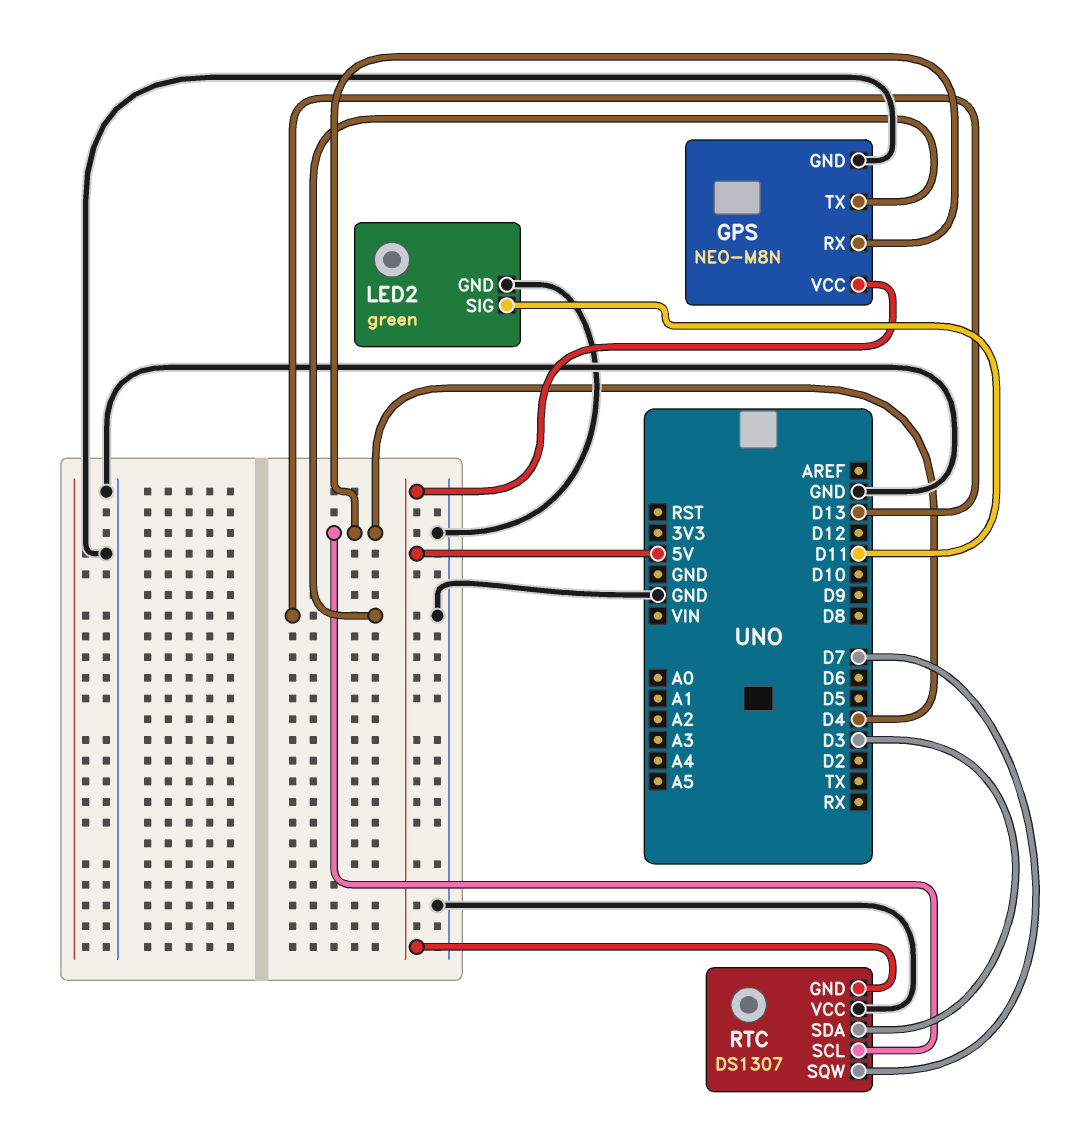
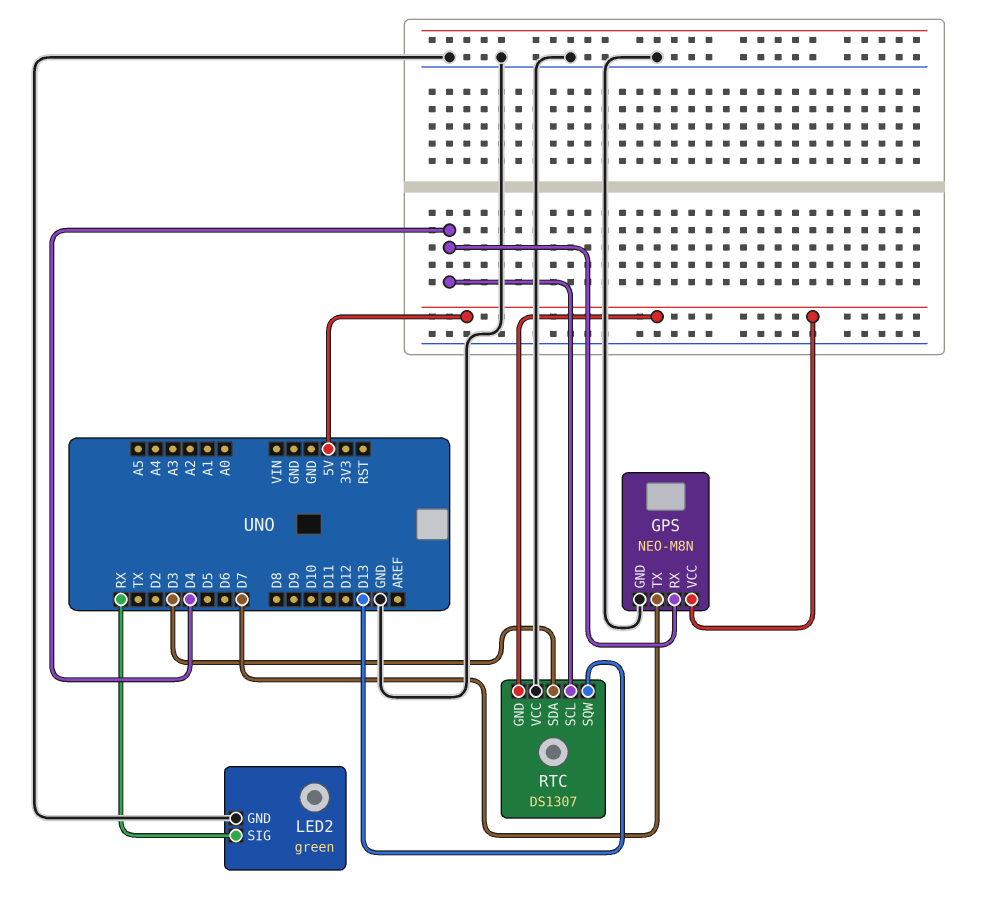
GPS pin TX: D13 -> D7
LED2 pin SIG: D11 -> RX
RTC pin SQW: D7 -> D13

